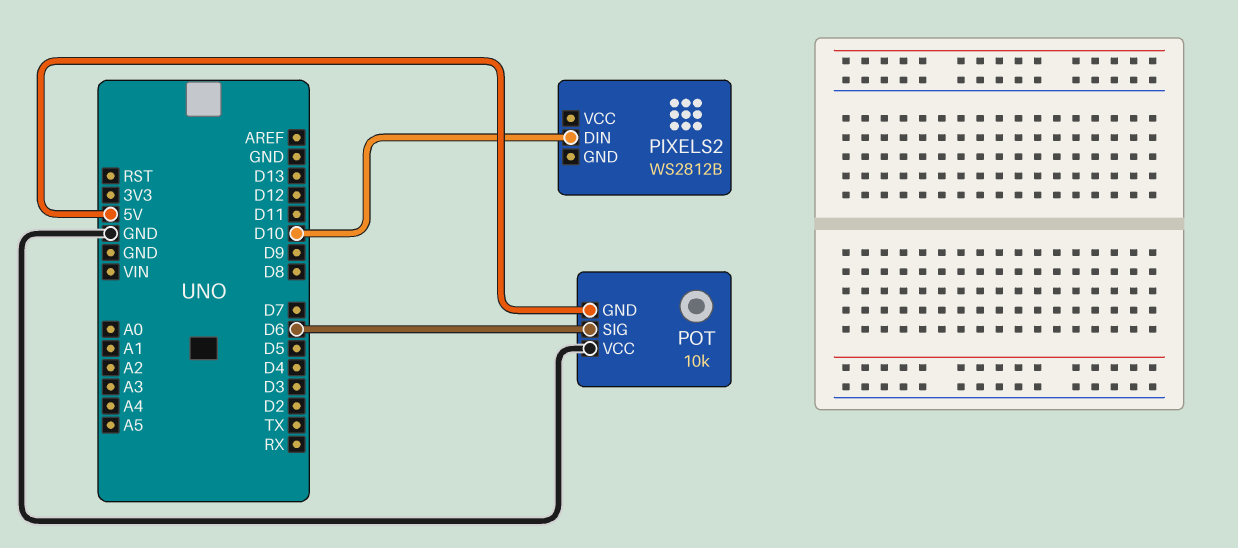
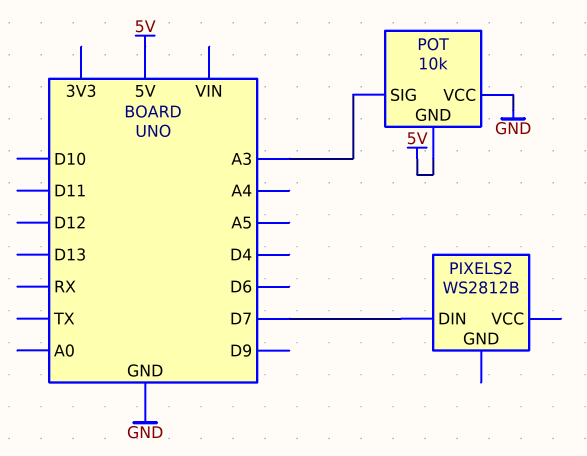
PIXELS2 pin DIN: D10 -> D7
POT pin SIG: D6 -> A3

